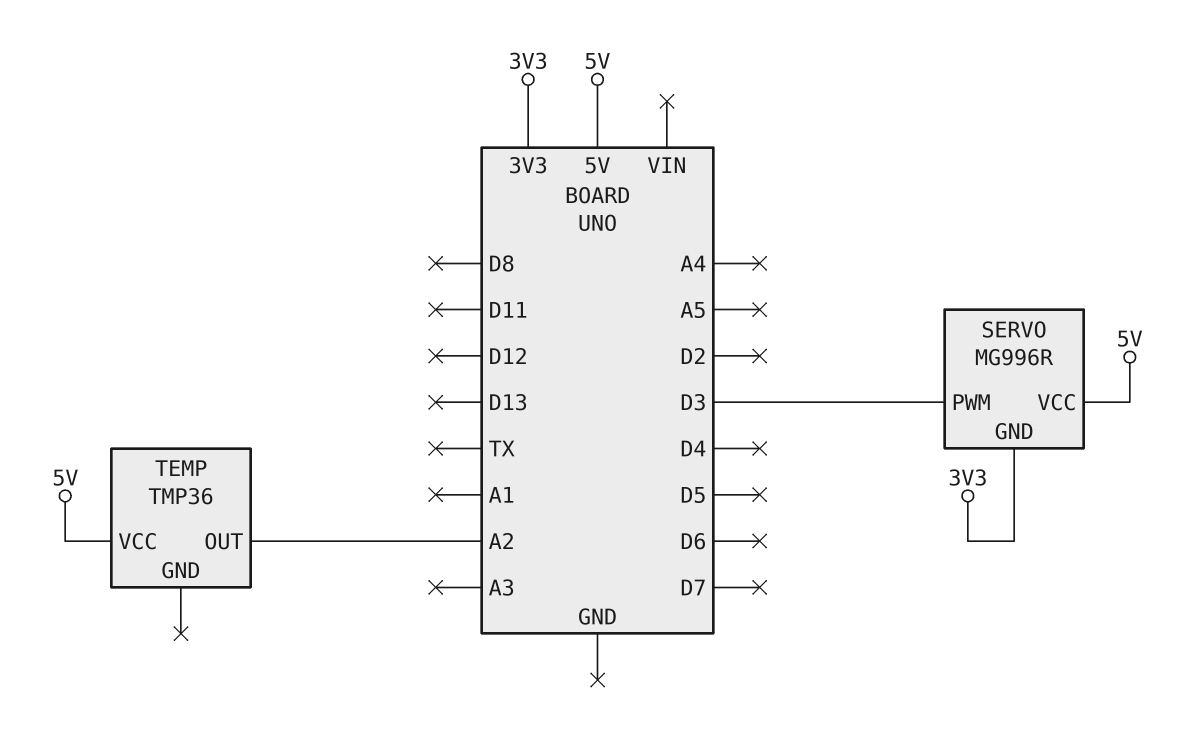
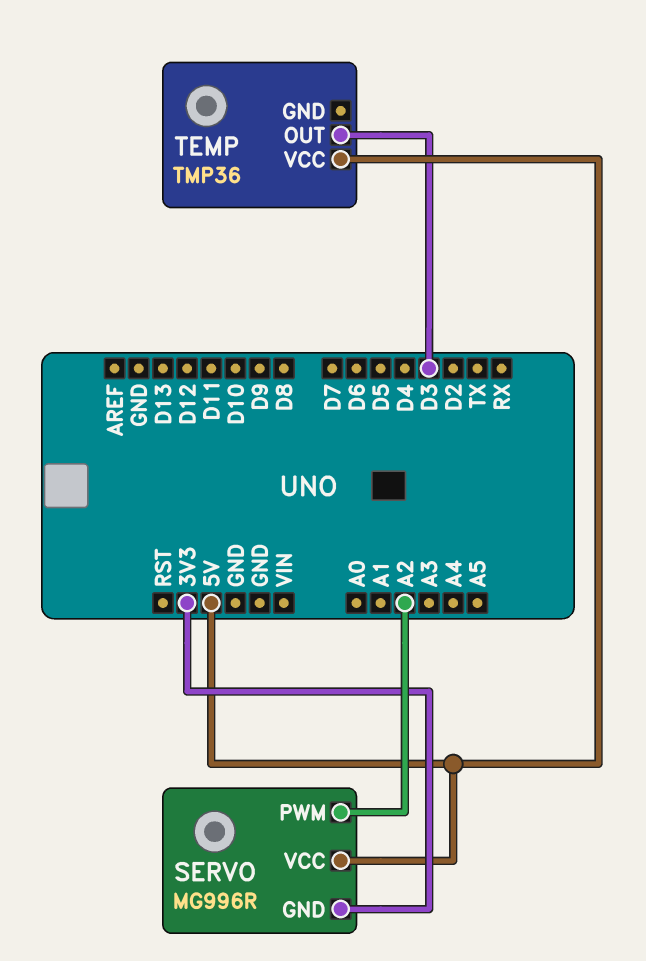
SERVO pin PWM: D3 -> A2
TEMP pin OUT: A2 -> D3

